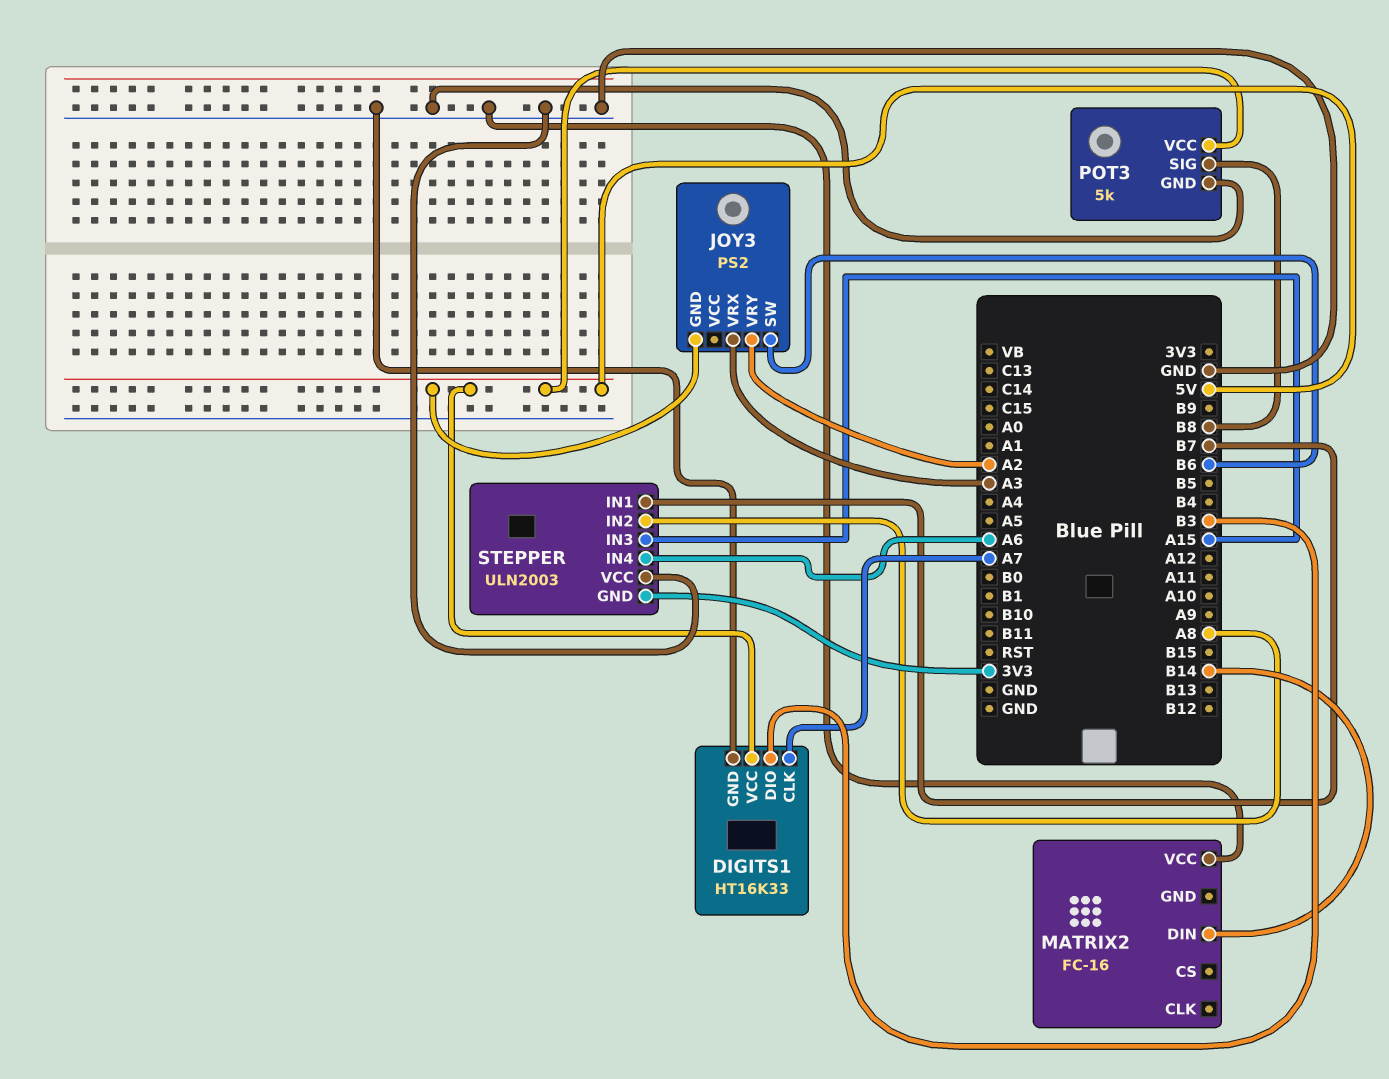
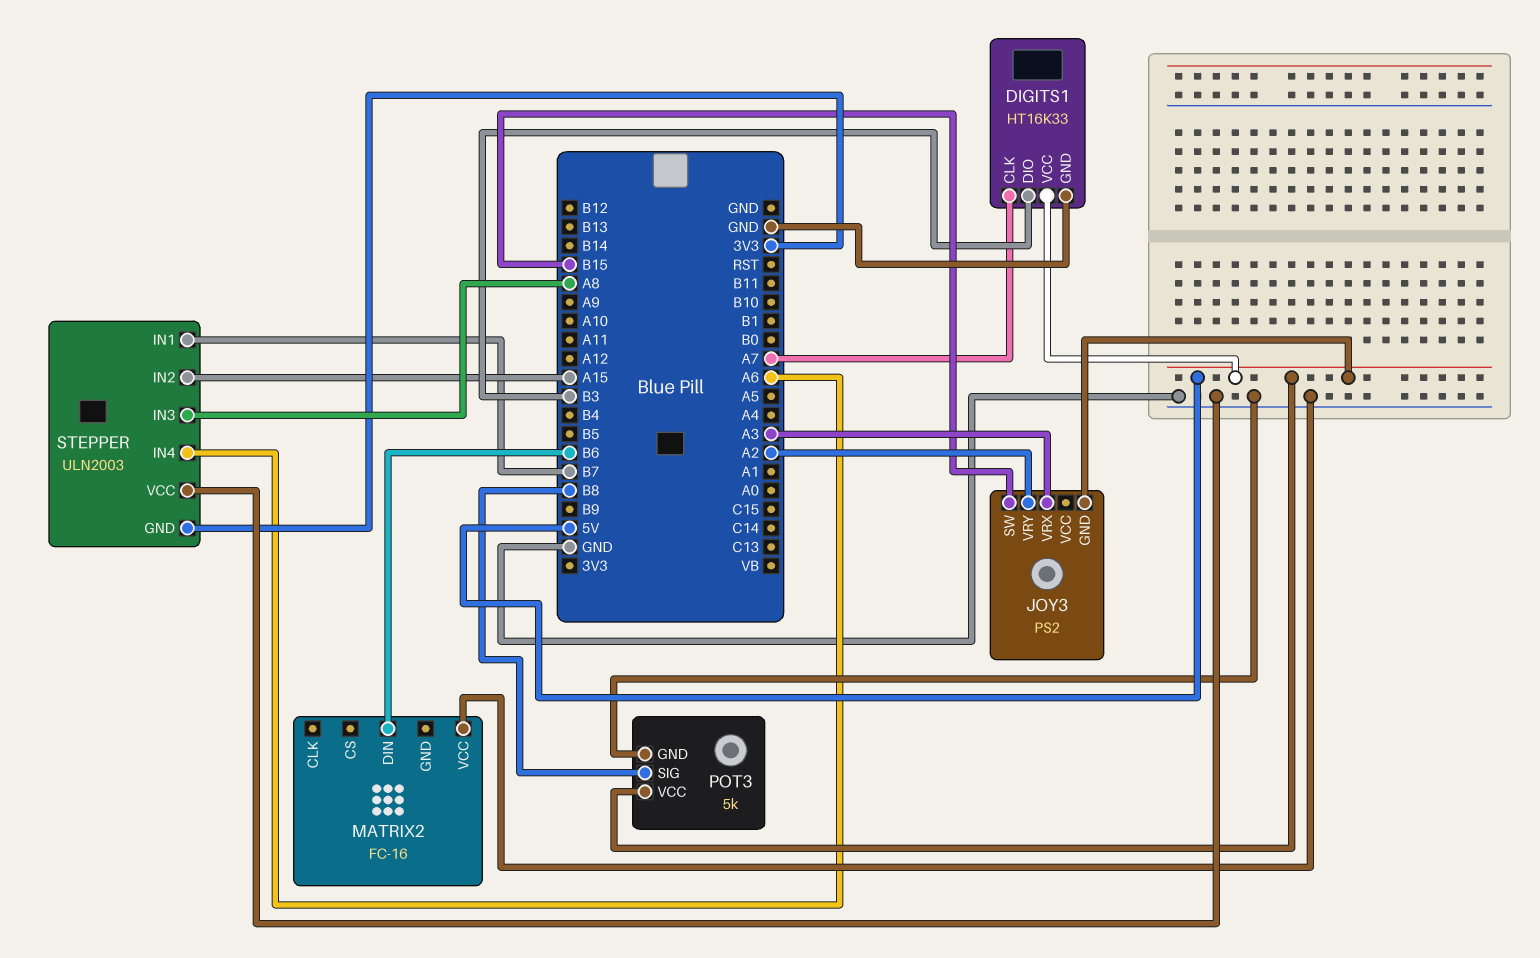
JOY3 pin SW: B6 -> B15
MATRIX2 pin DIN: B14 -> B6
STEPPER pin IN2: A8 -> A15
STEPPER pin IN3: A15 -> A8

